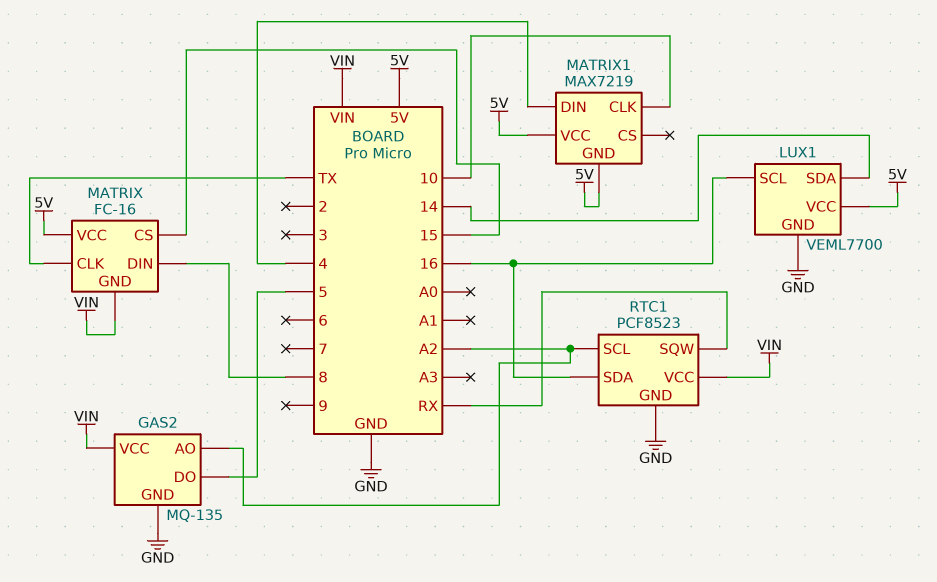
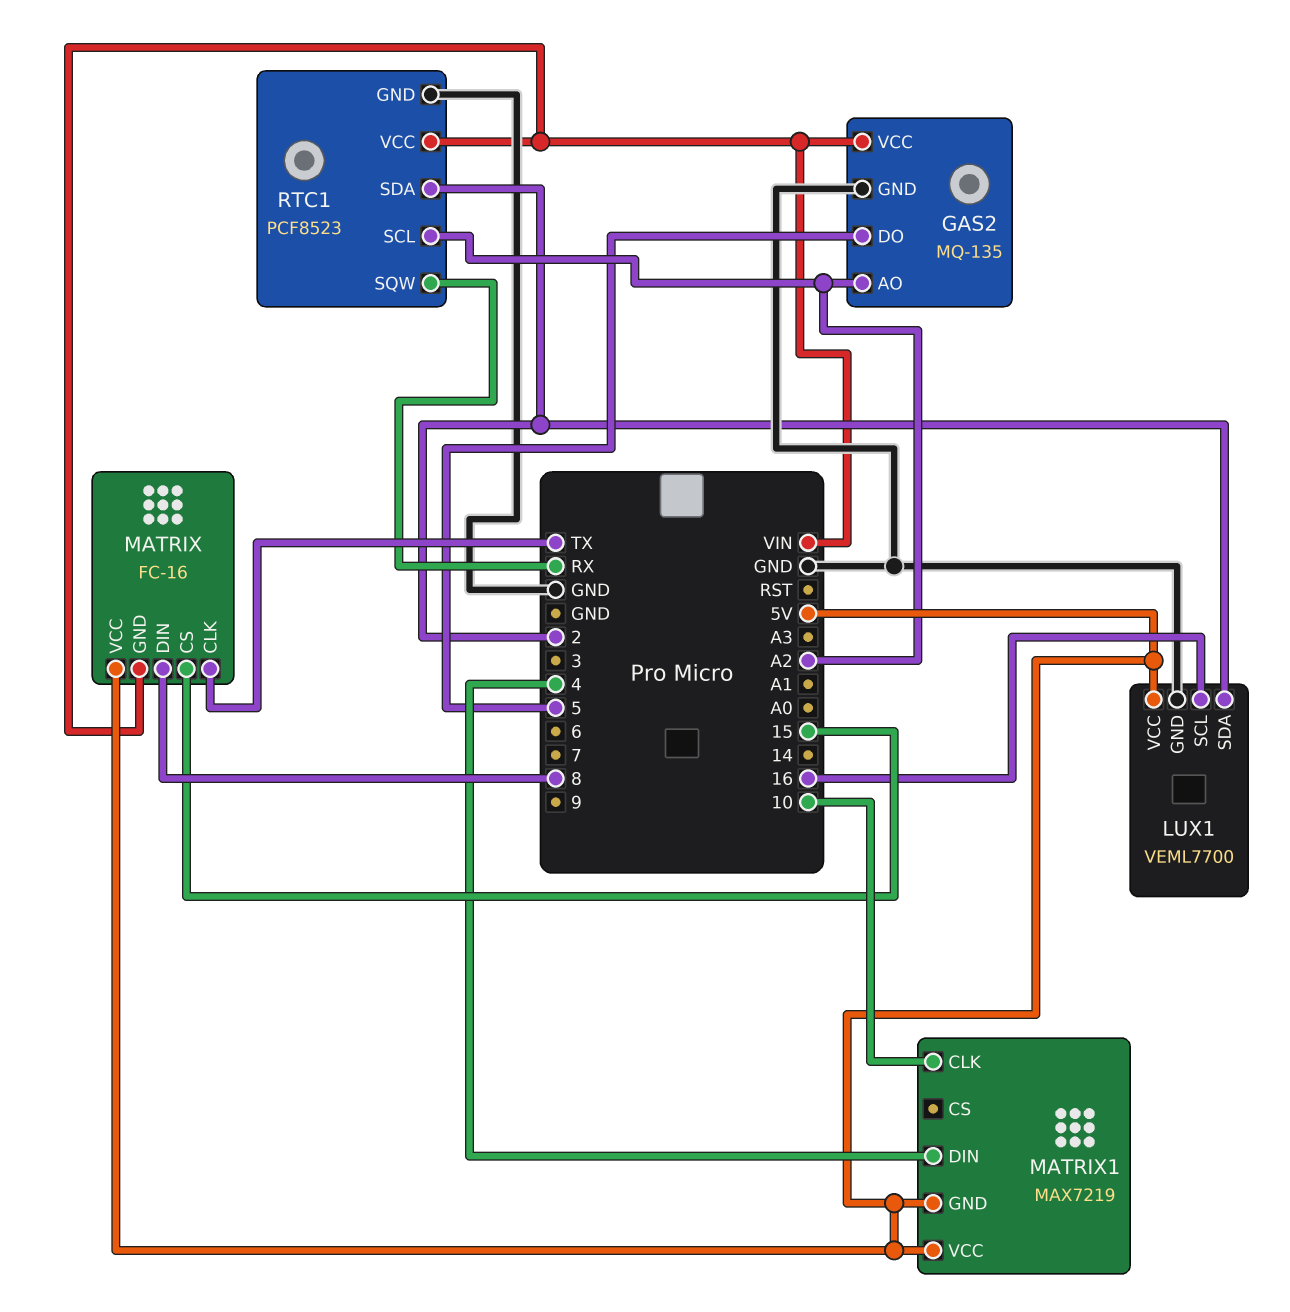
LUX1 pin SDA: 14 -> 2
RTC1 pin SDA: 16 -> 2

